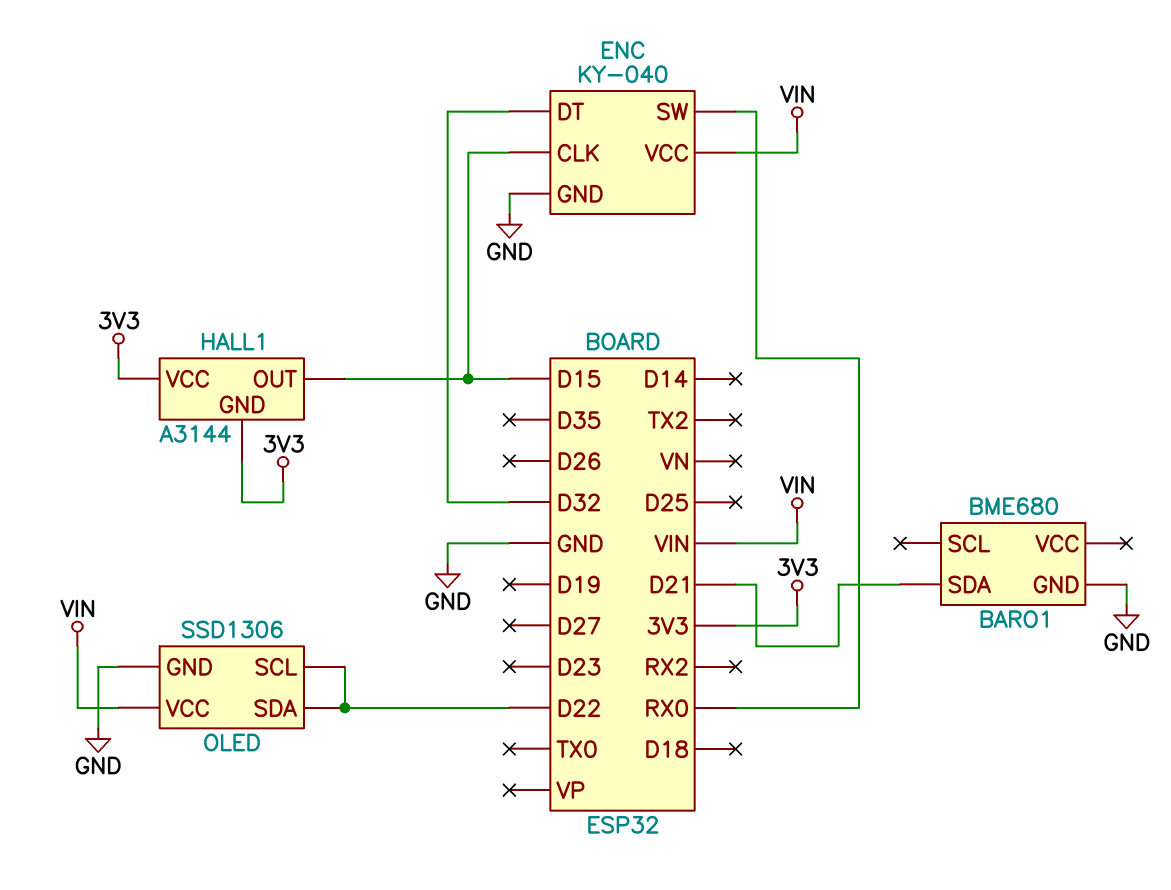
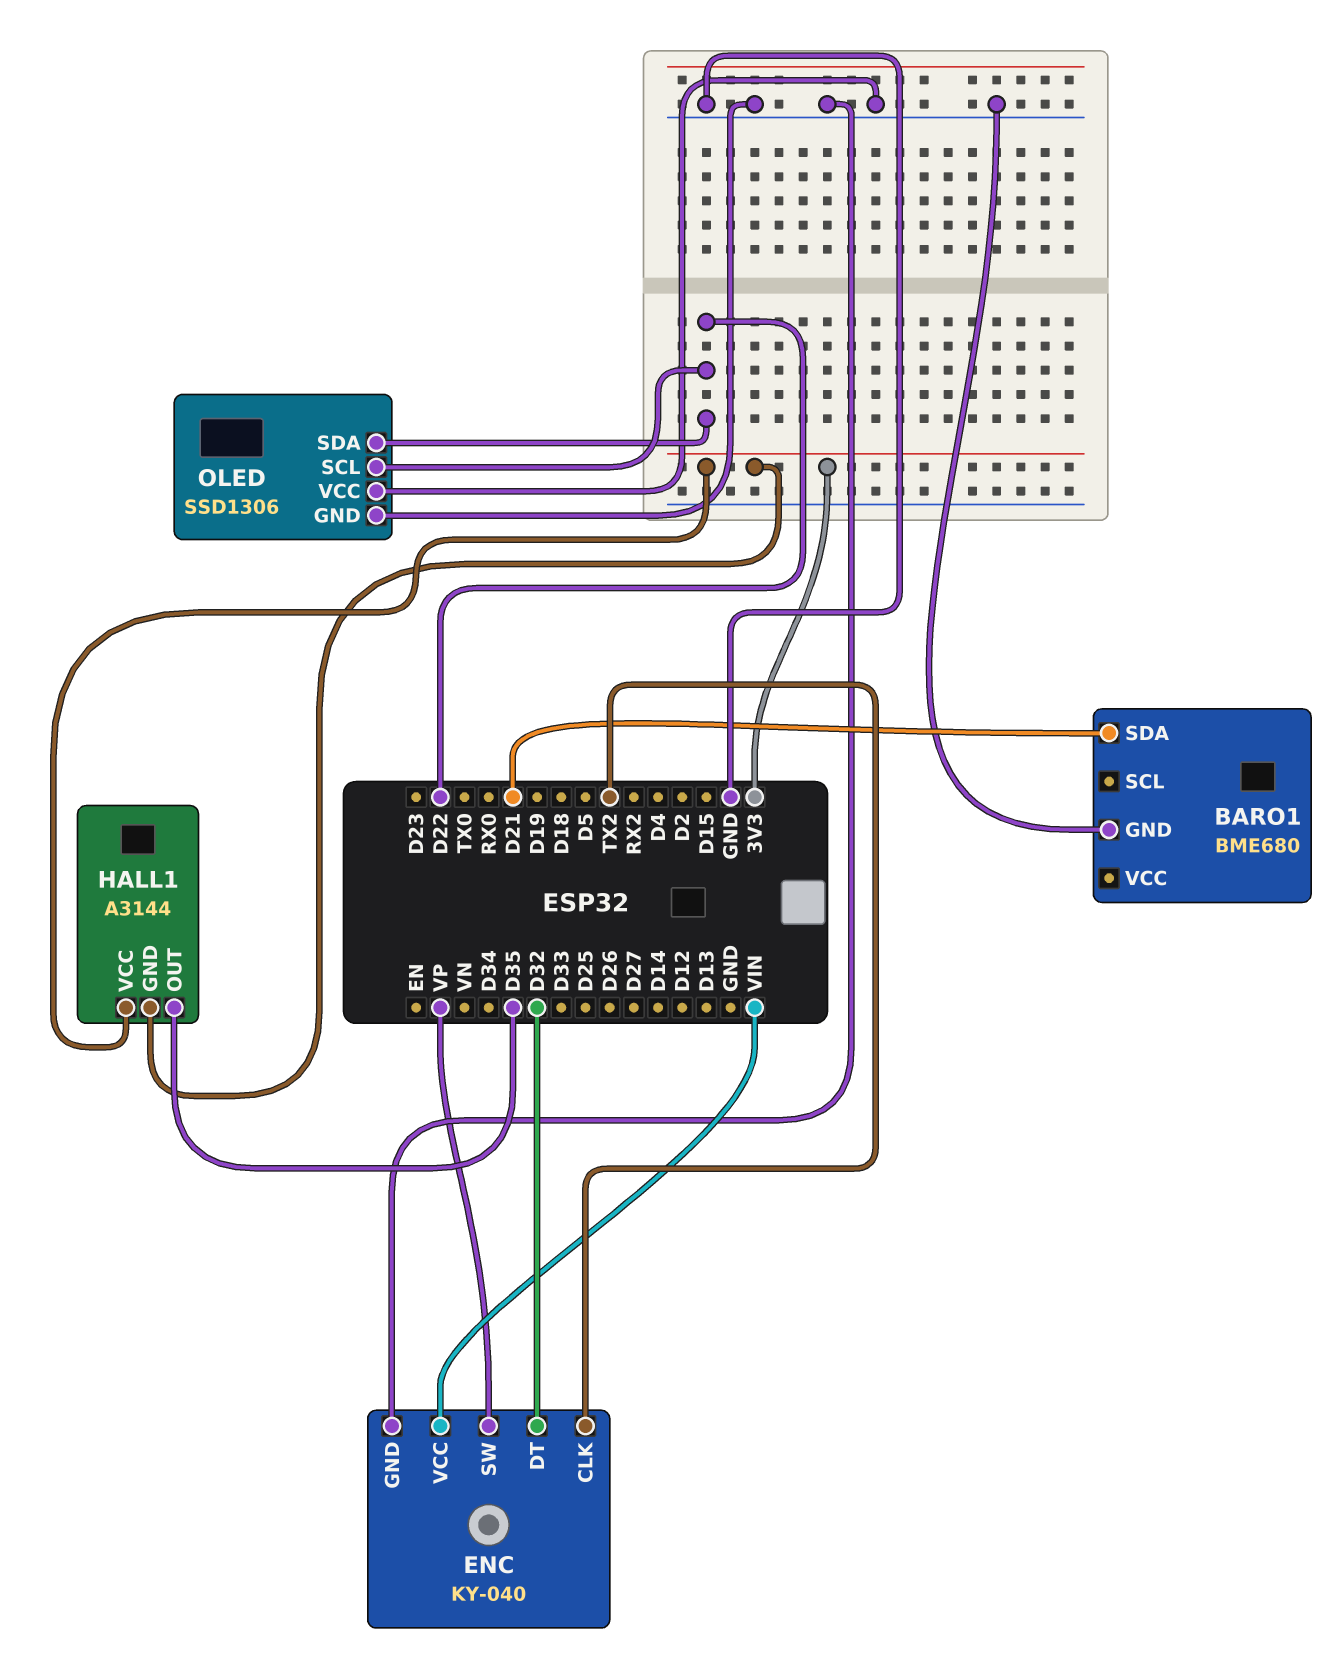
ENC pin CLK: D15 -> TX2
ENC pin SW: RX0 -> VP
HALL1 pin OUT: D15 -> D35
OLED pin VCC: VIN -> GND

